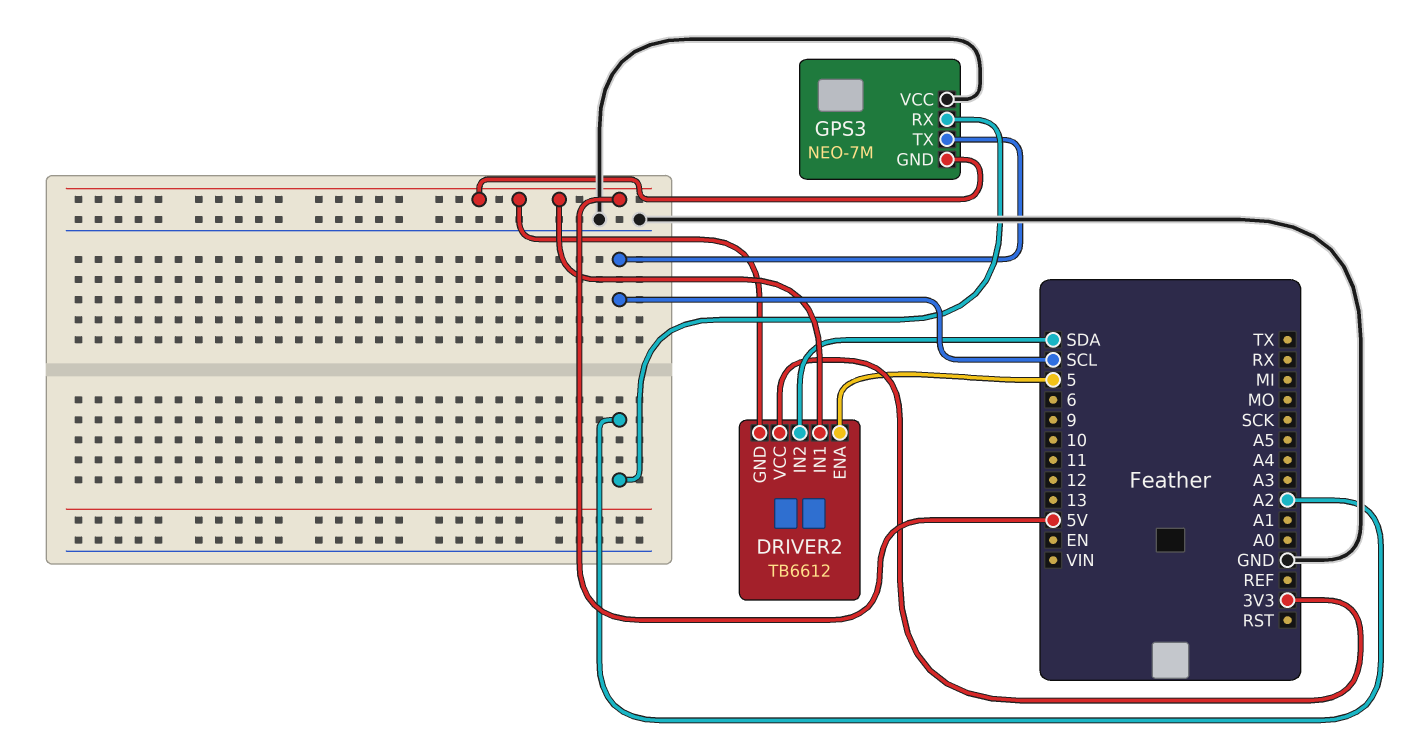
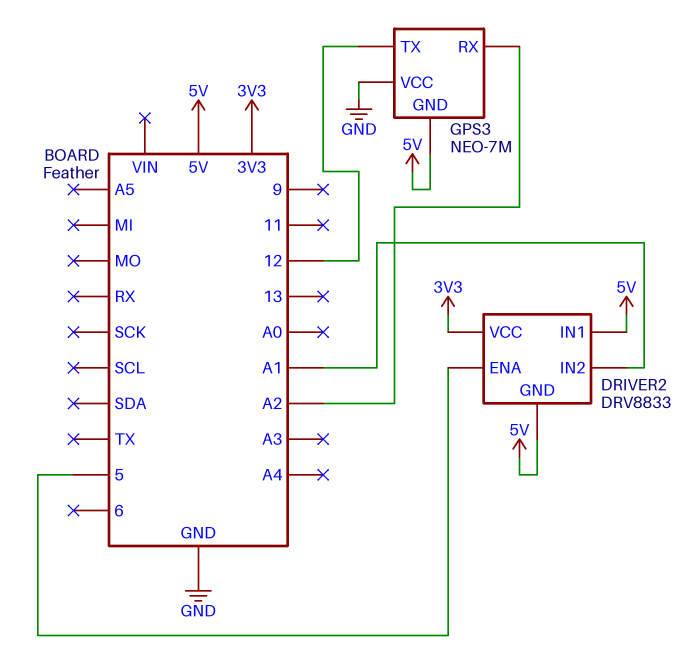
DRIVER2: TB6612 -> DRV8833
DRIVER2 pin IN2: SDA -> A1
GPS3 pin TX: SCL -> 12

